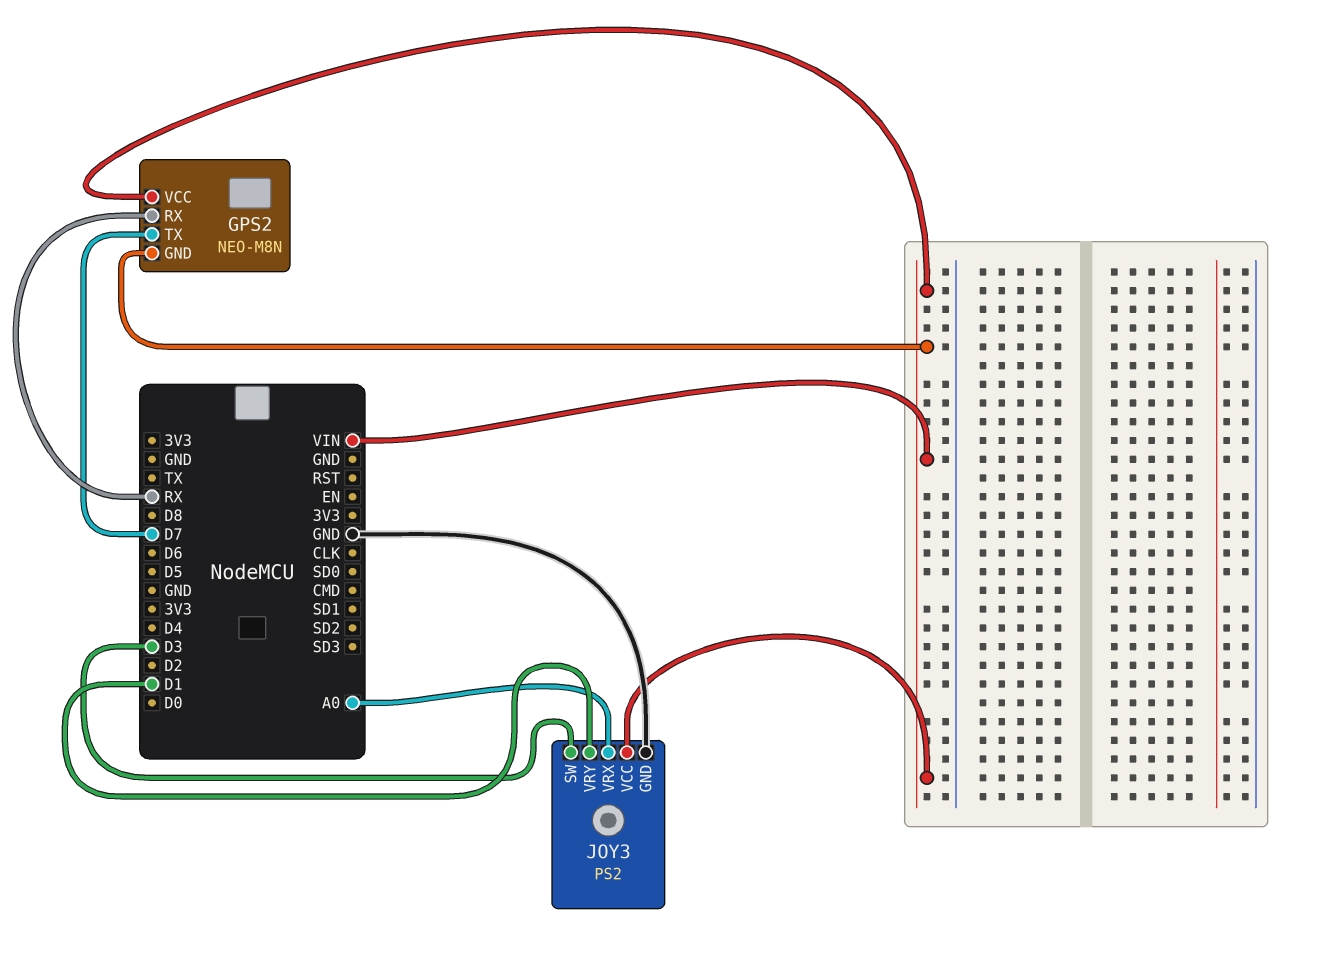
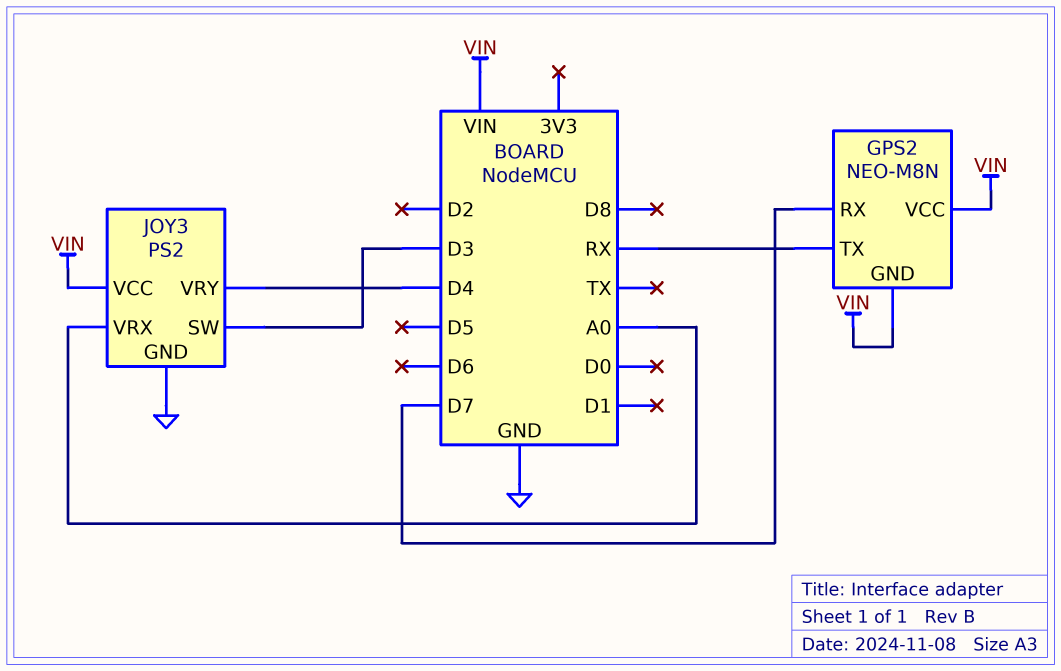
GPS2 pin RX: RX -> D7
GPS2 pin TX: D7 -> RX
JOY3 pin VRY: D1 -> D4

